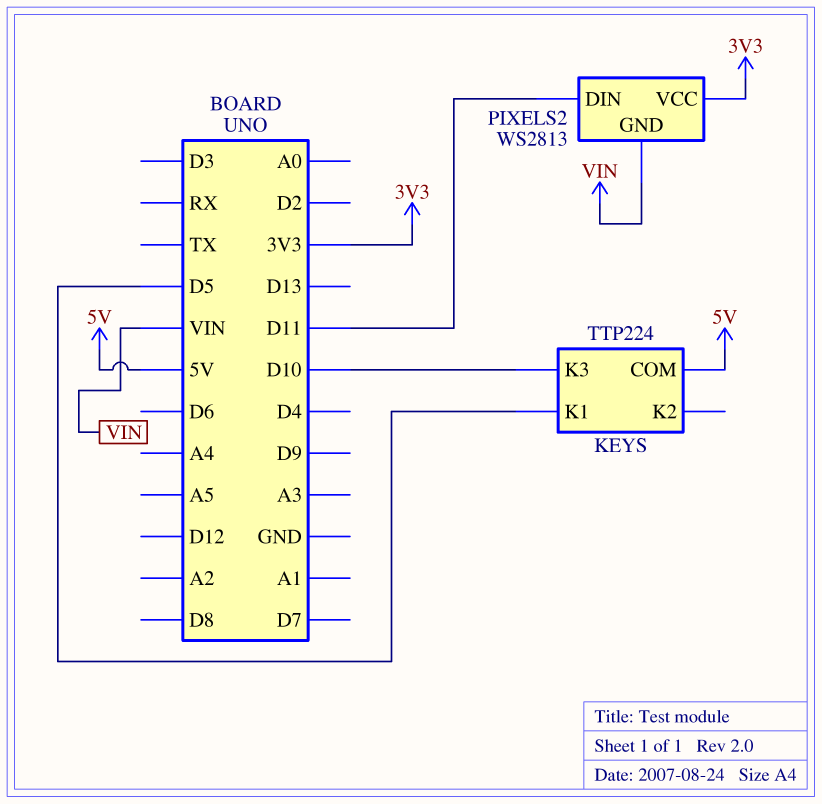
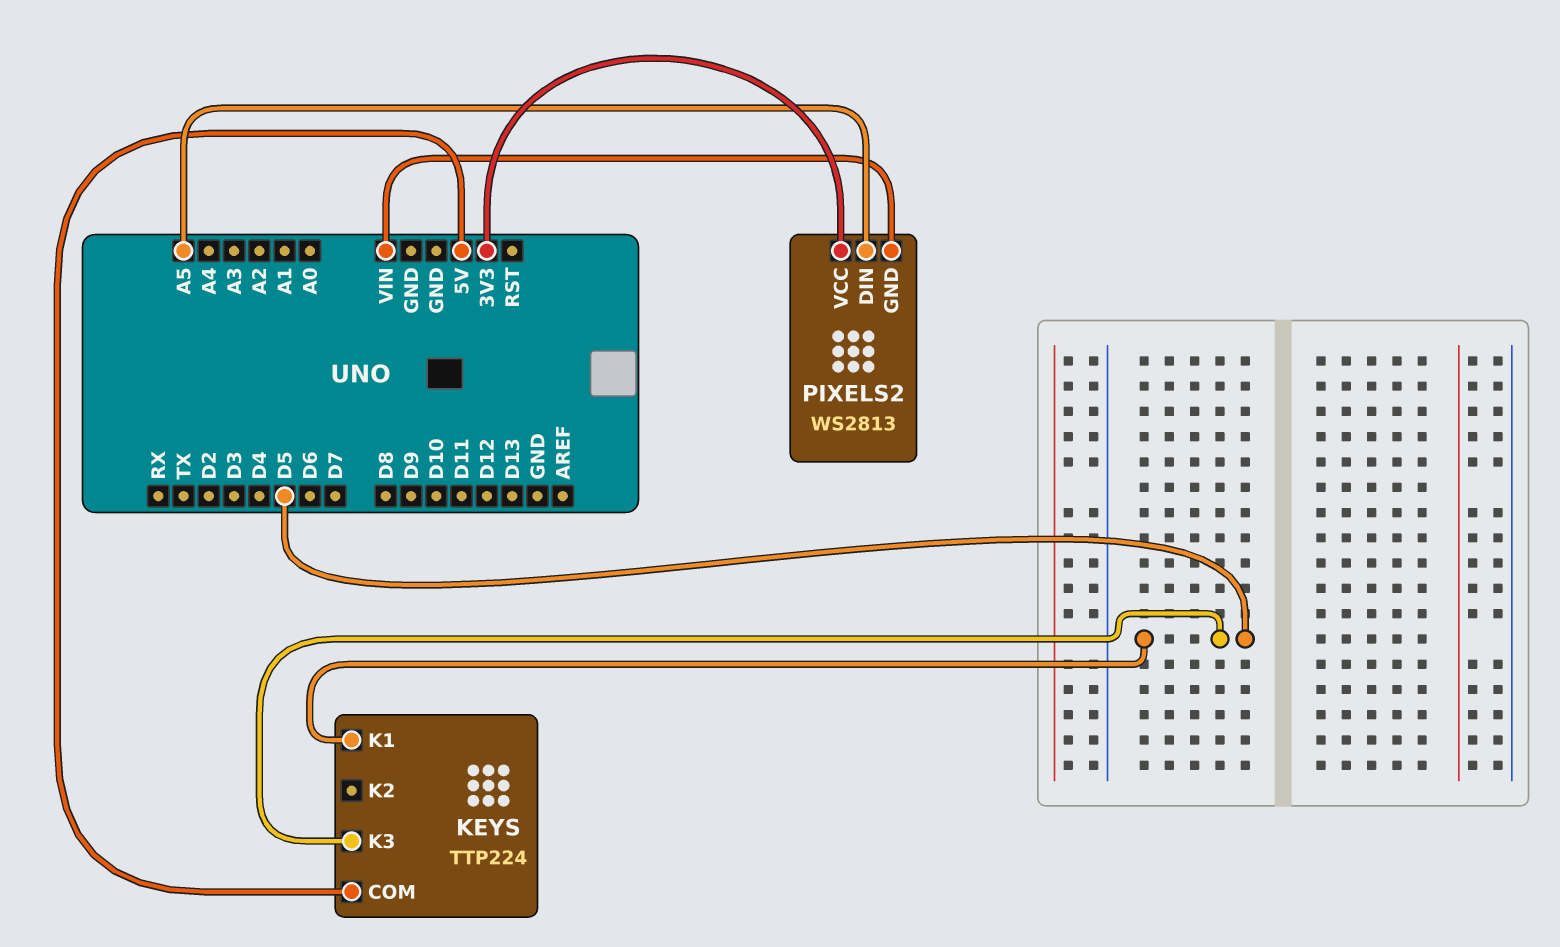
KEYS pin K3: D10 -> D5
PIXELS2 pin DIN: D11 -> A5

